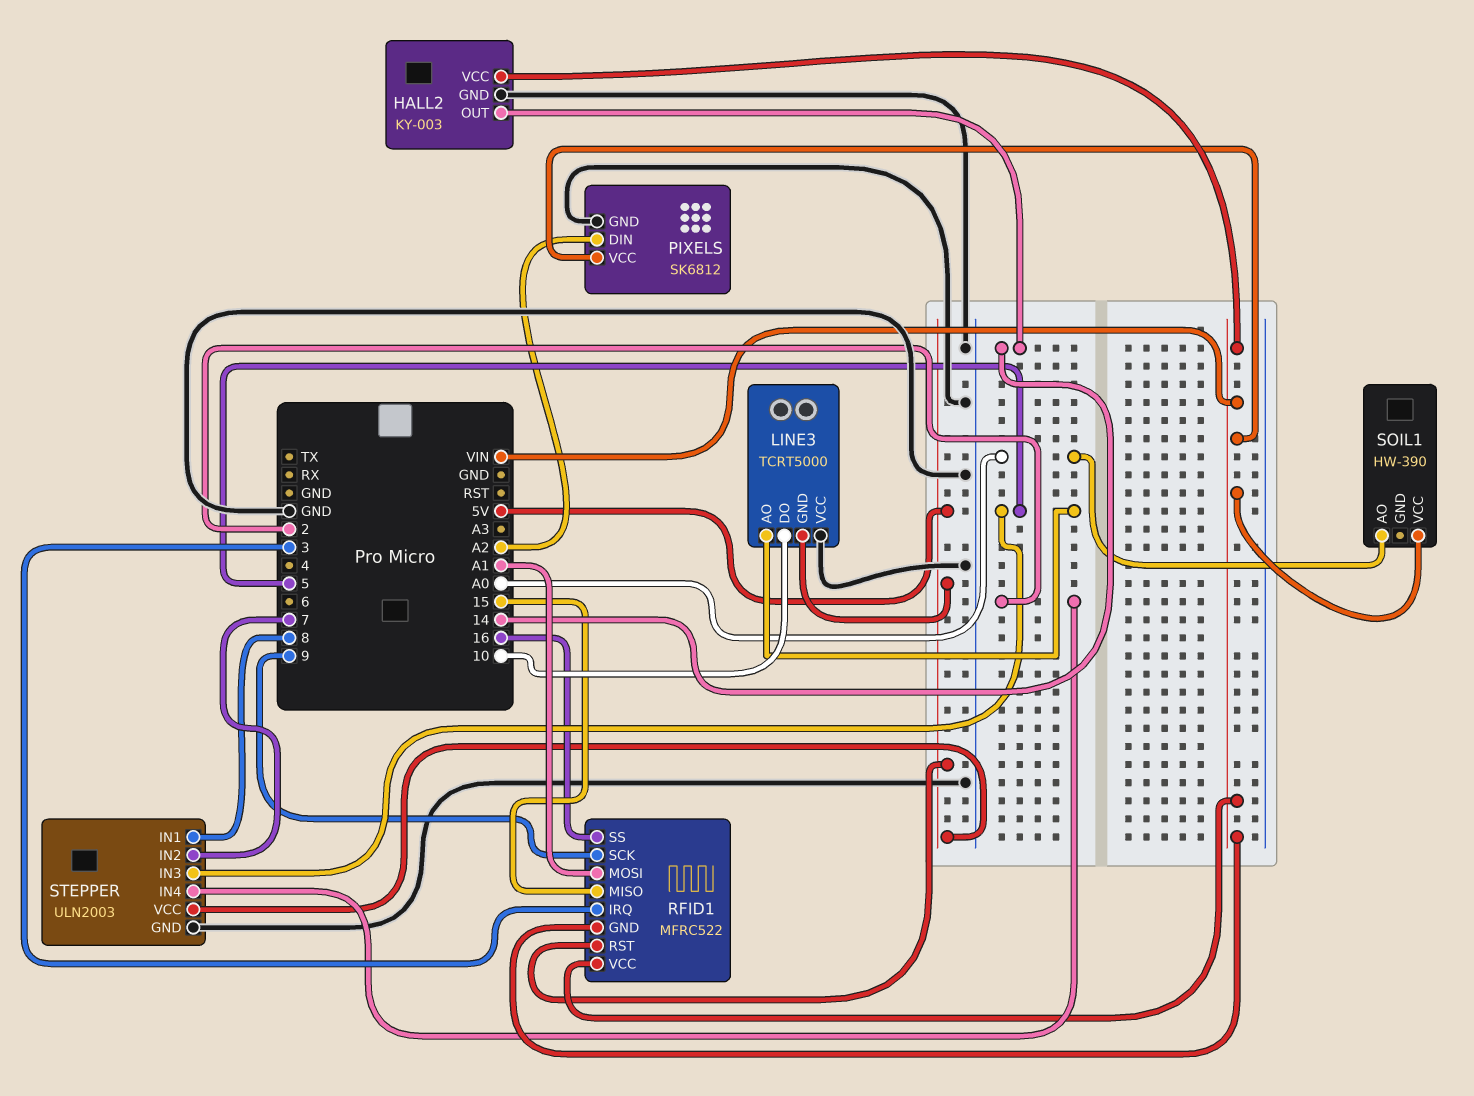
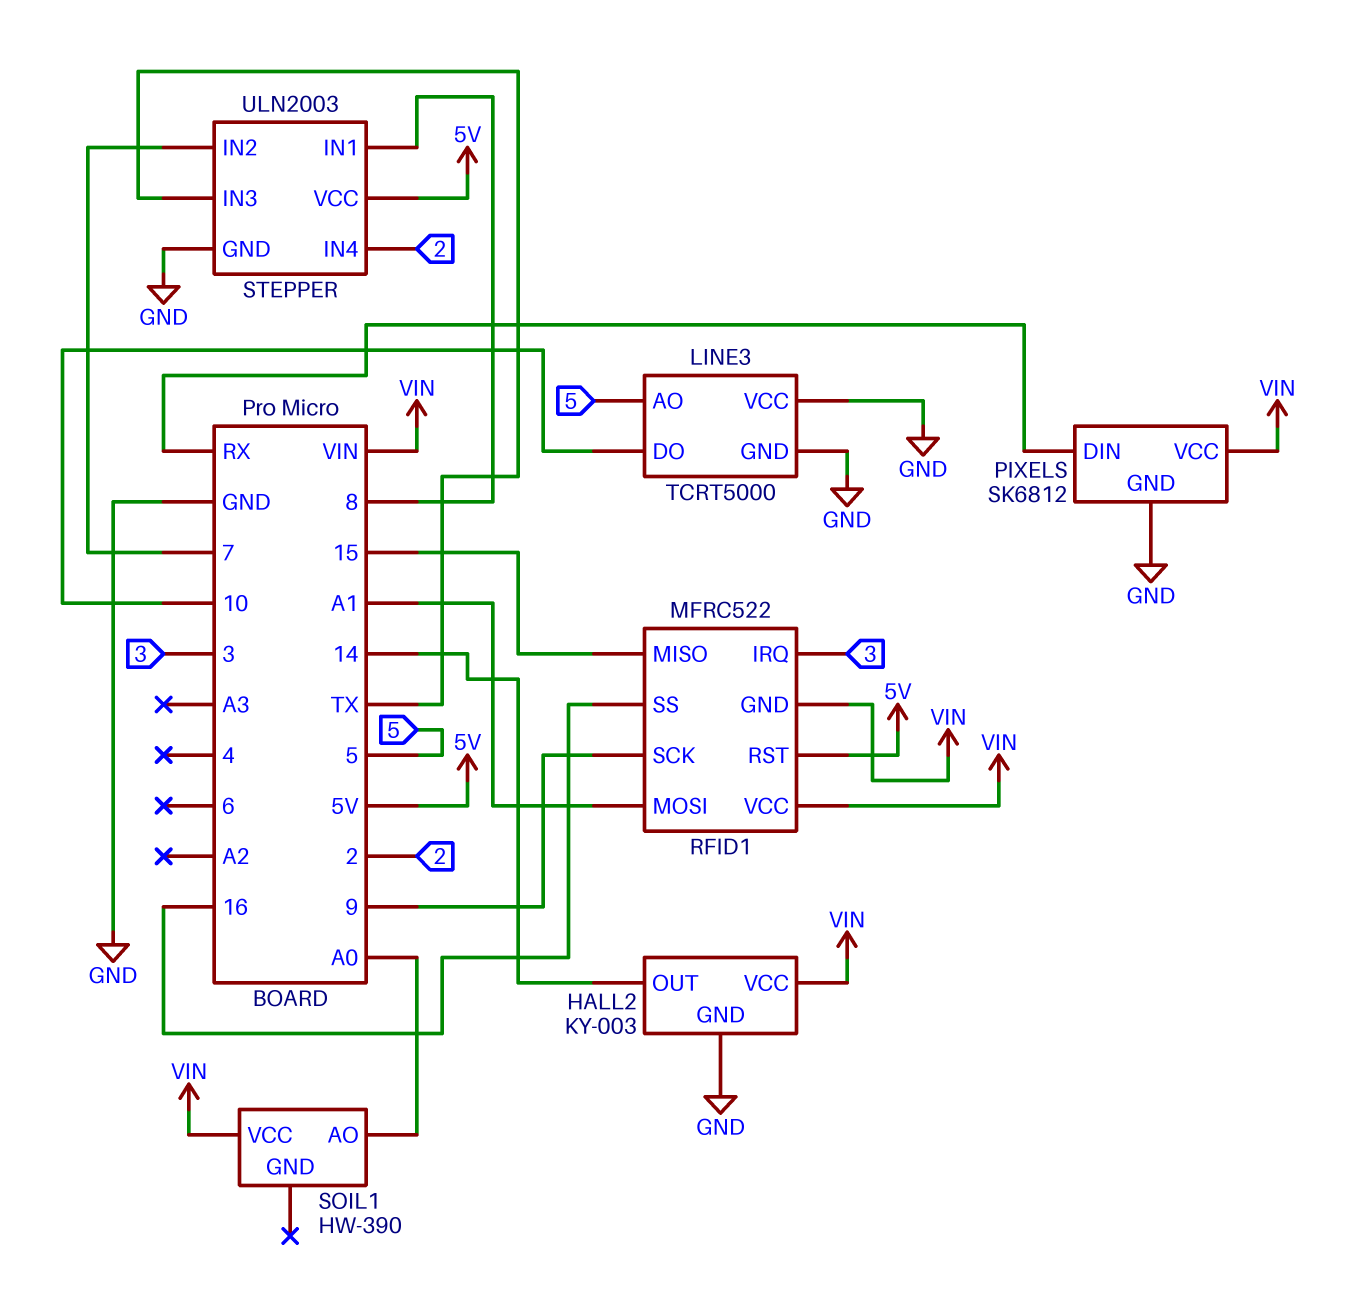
LINE3 pin GND: 5V -> GND
PIXELS pin DIN: A2 -> RX
STEPPER pin IN3: 5 -> TX

